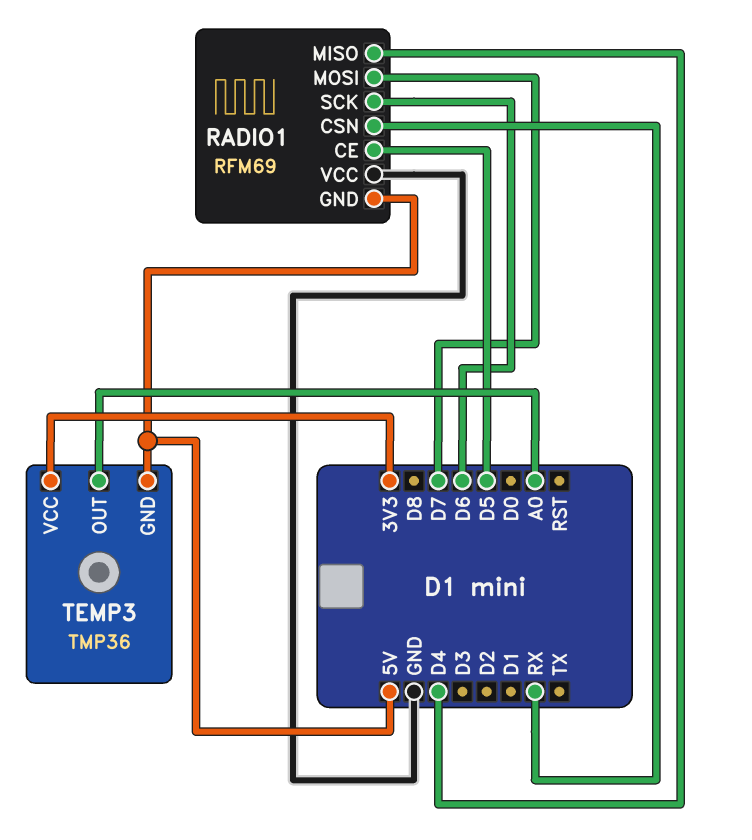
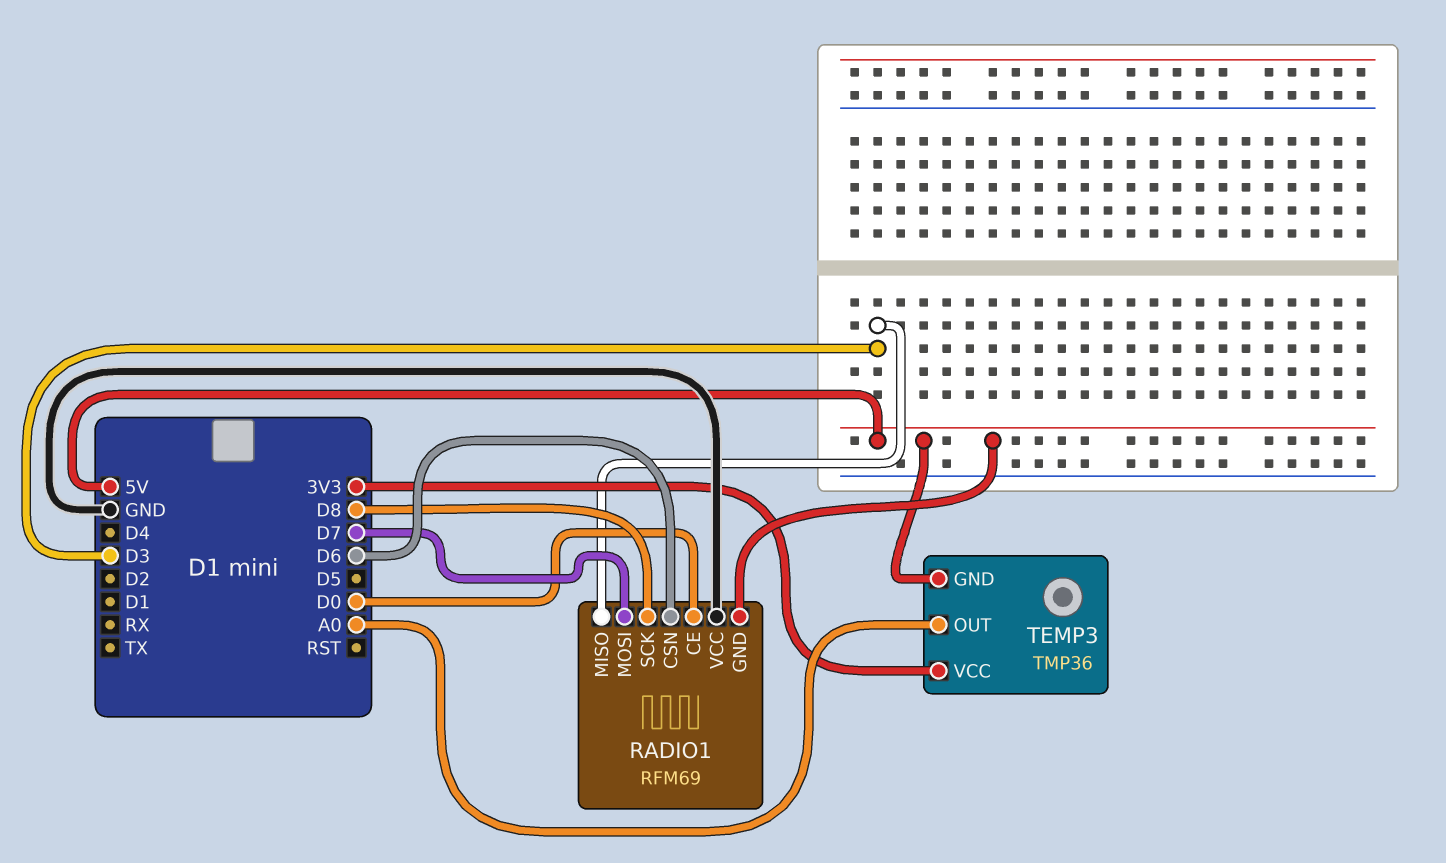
RADIO1 pin CE: D5 -> D0
RADIO1 pin CSN: RX -> D6
RADIO1 pin MISO: D4 -> D3
RADIO1 pin SCK: D6 -> D8

